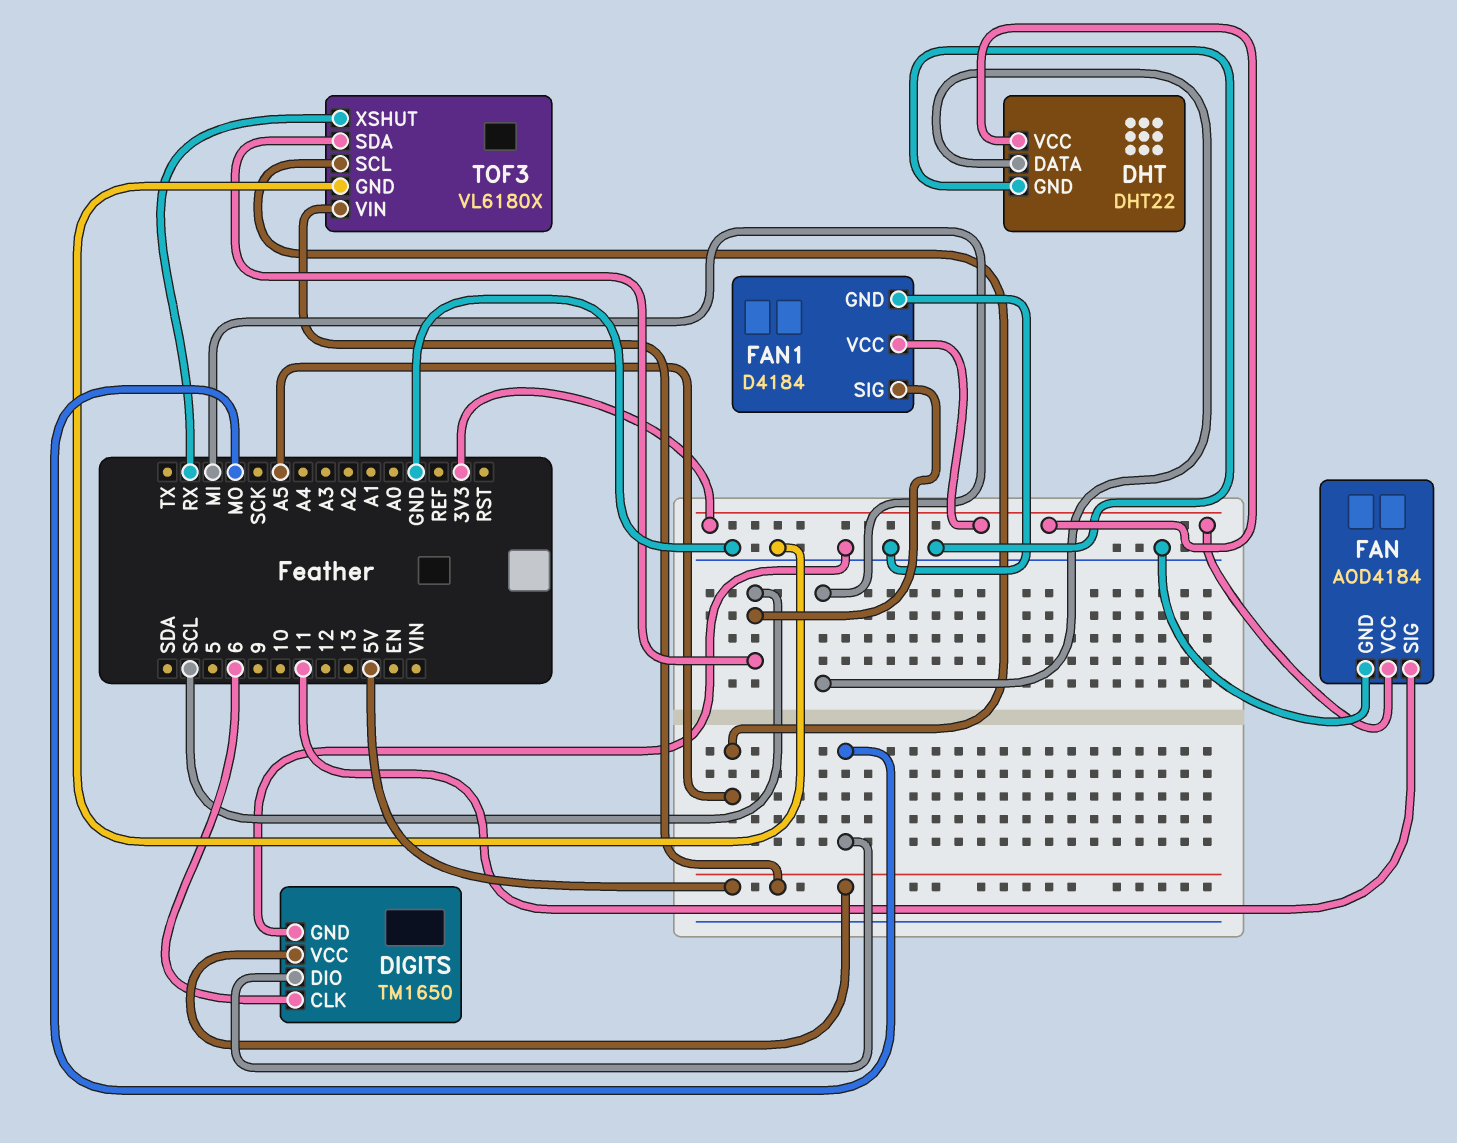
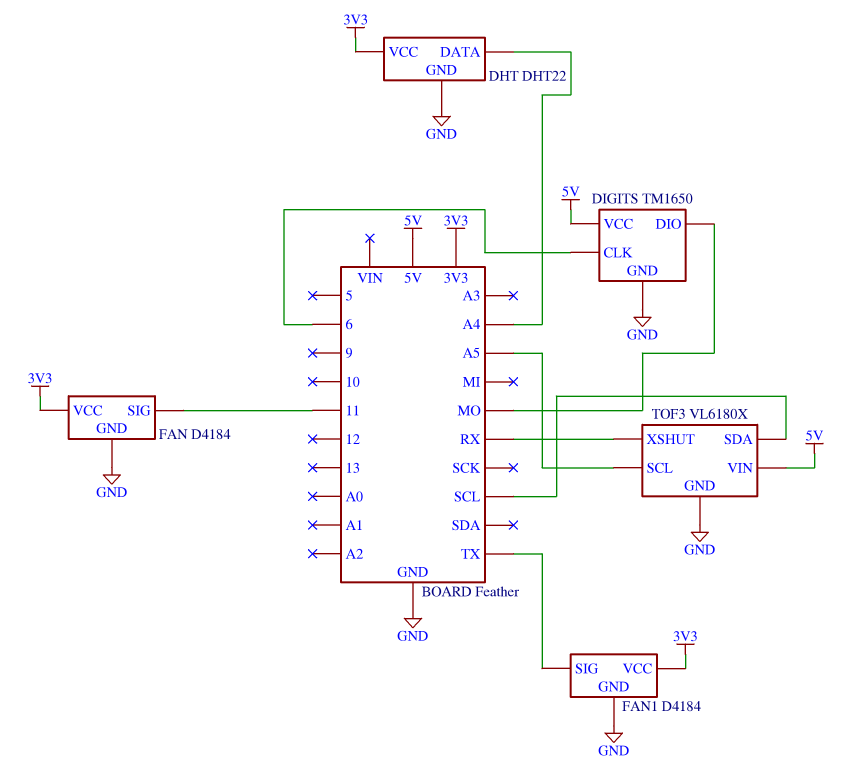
DHT pin DATA: MI -> A4
FAN: AOD4184 -> D4184
FAN1 pin SIG: SCL -> TX

